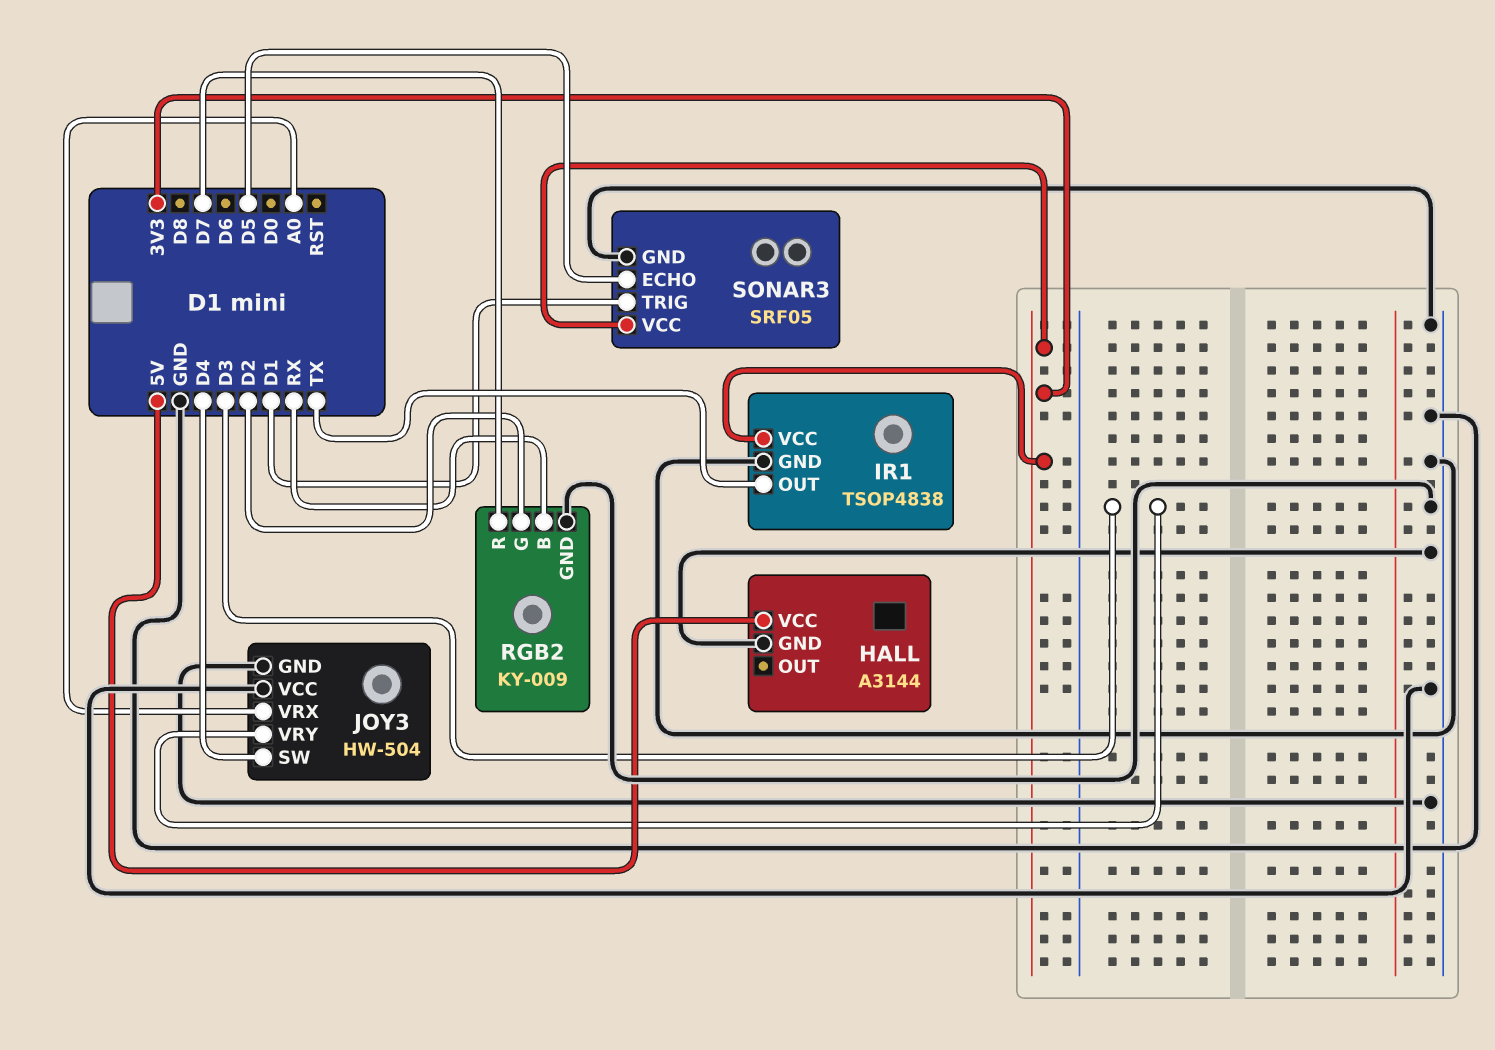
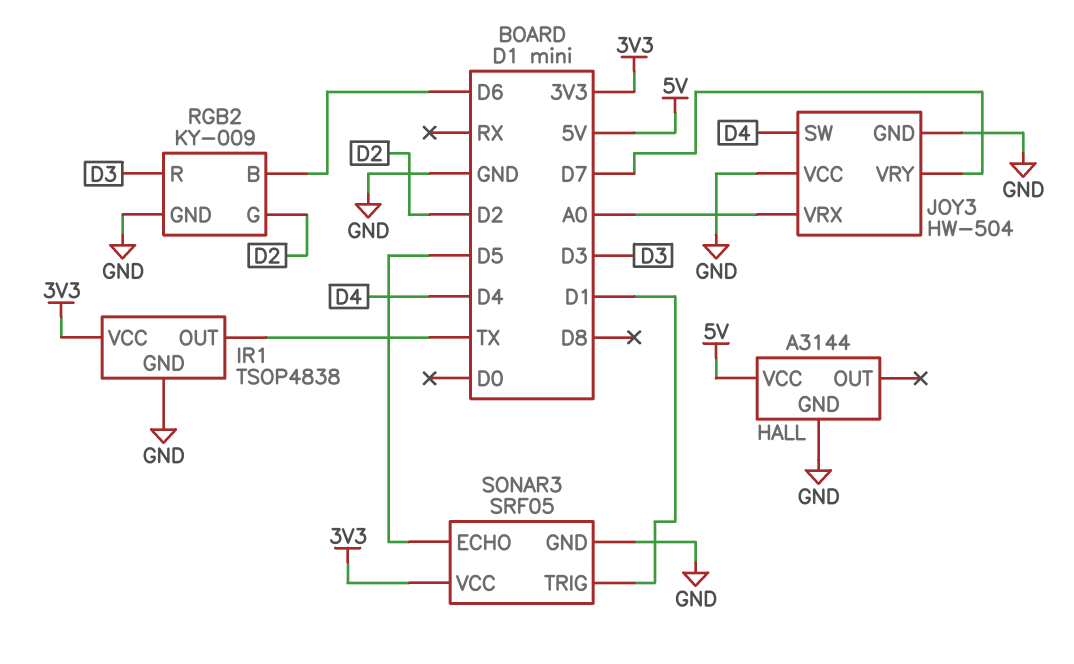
JOY3 pin VRY: D3 -> D7
RGB2 pin B: RX -> D6
RGB2 pin R: D7 -> D3

